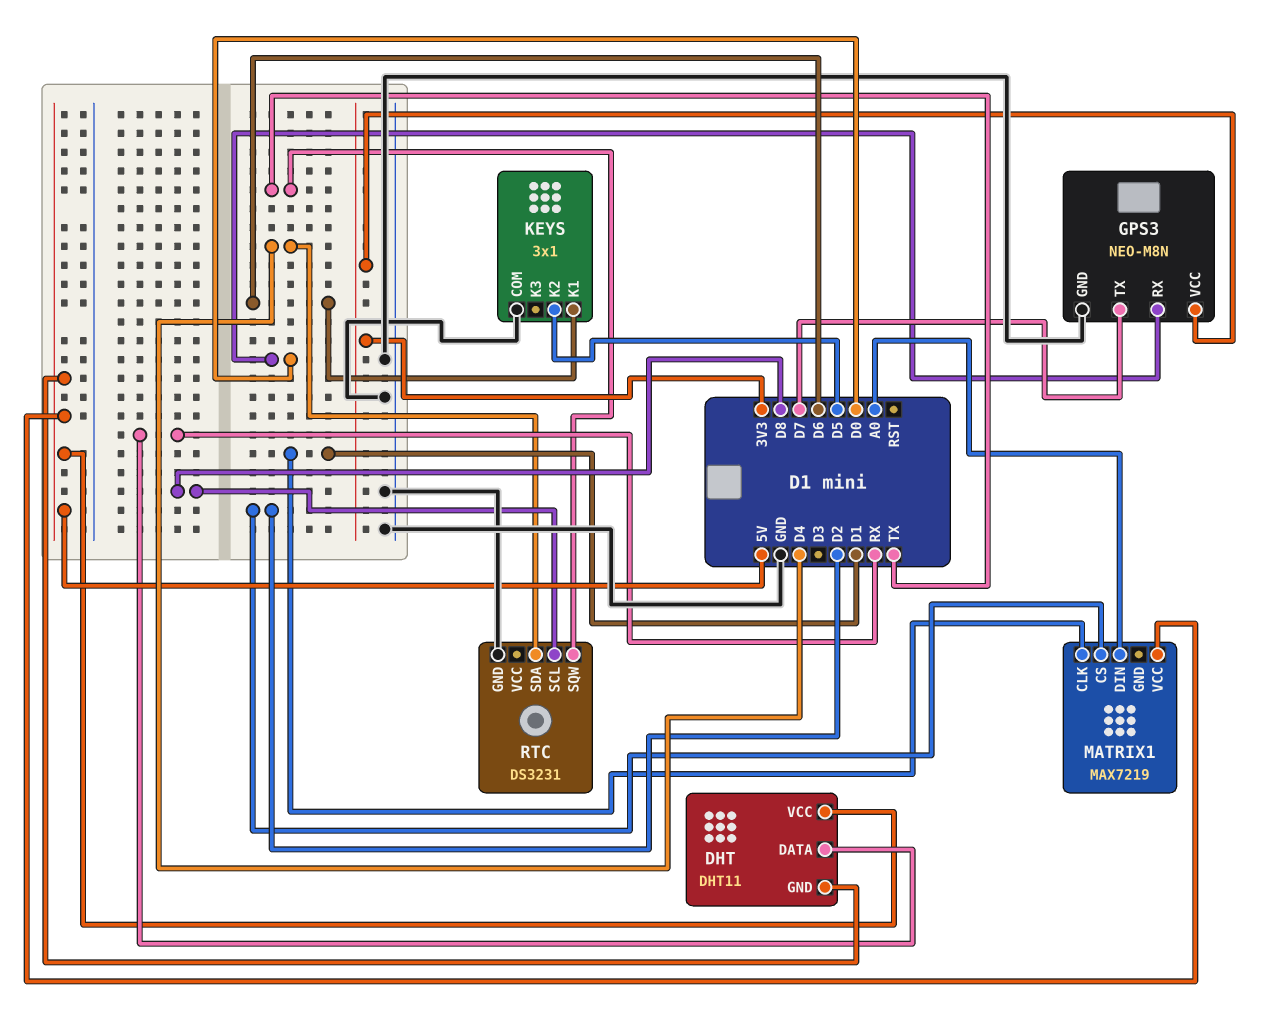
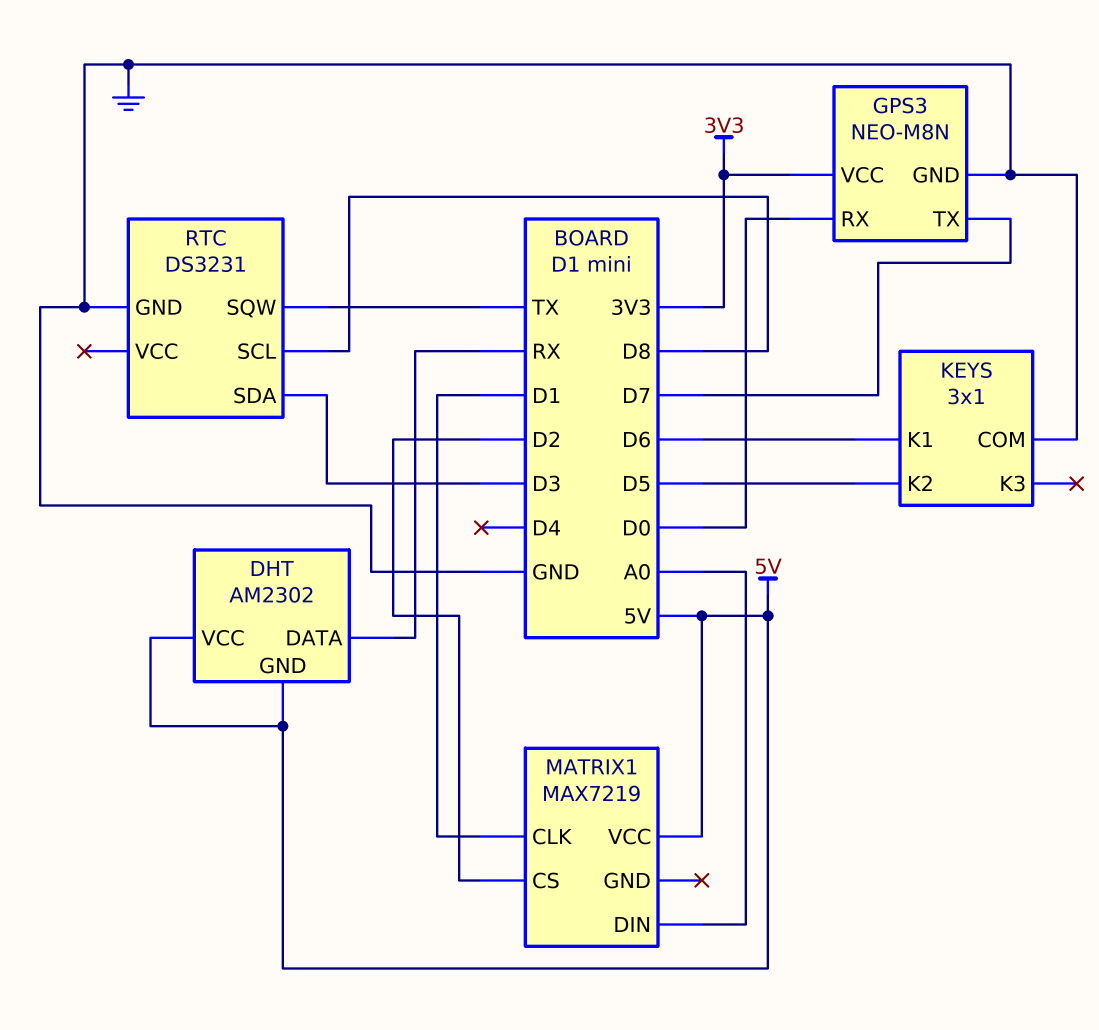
DHT: DHT11 -> AM2302
RTC pin SDA: D4 -> D3

